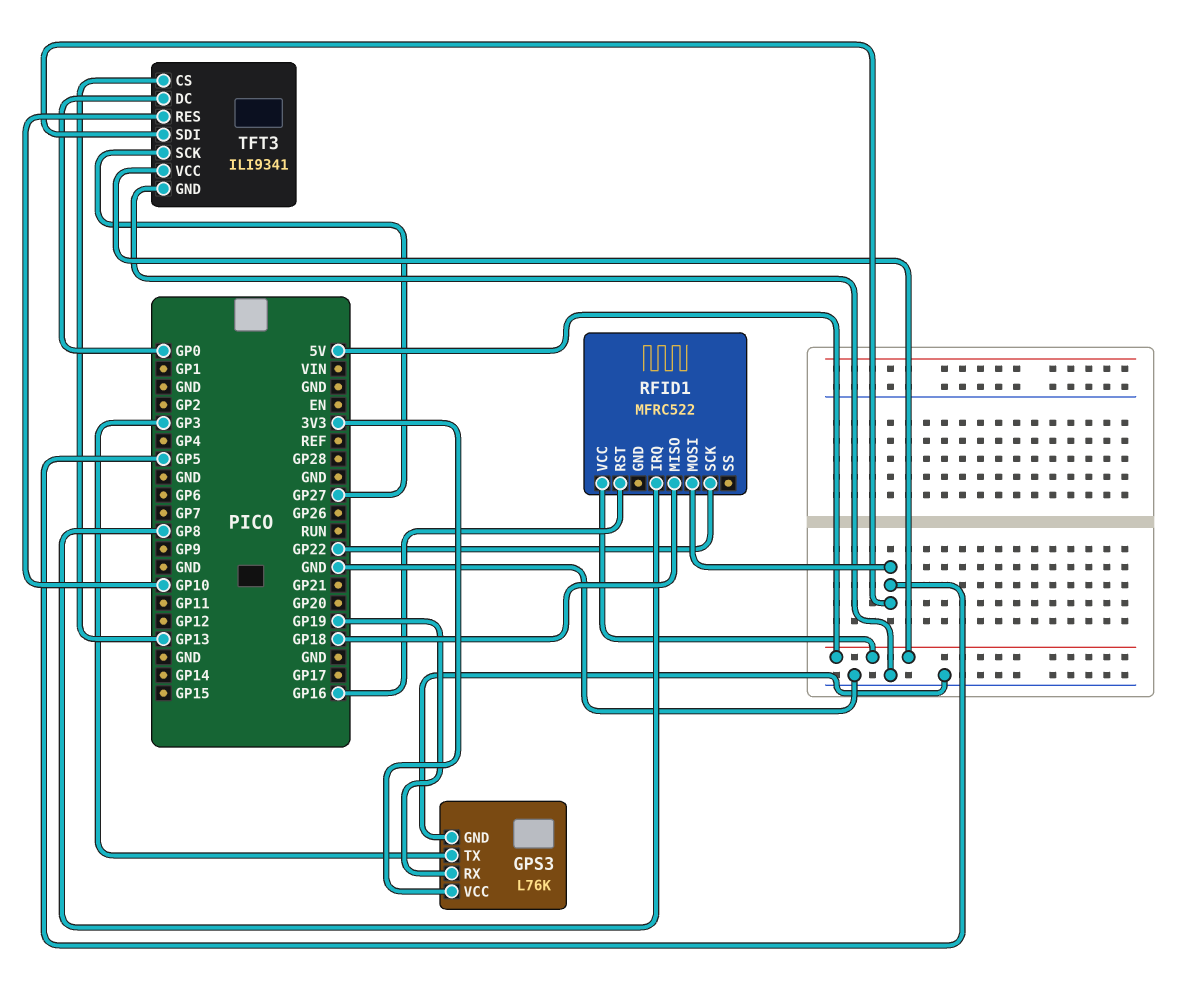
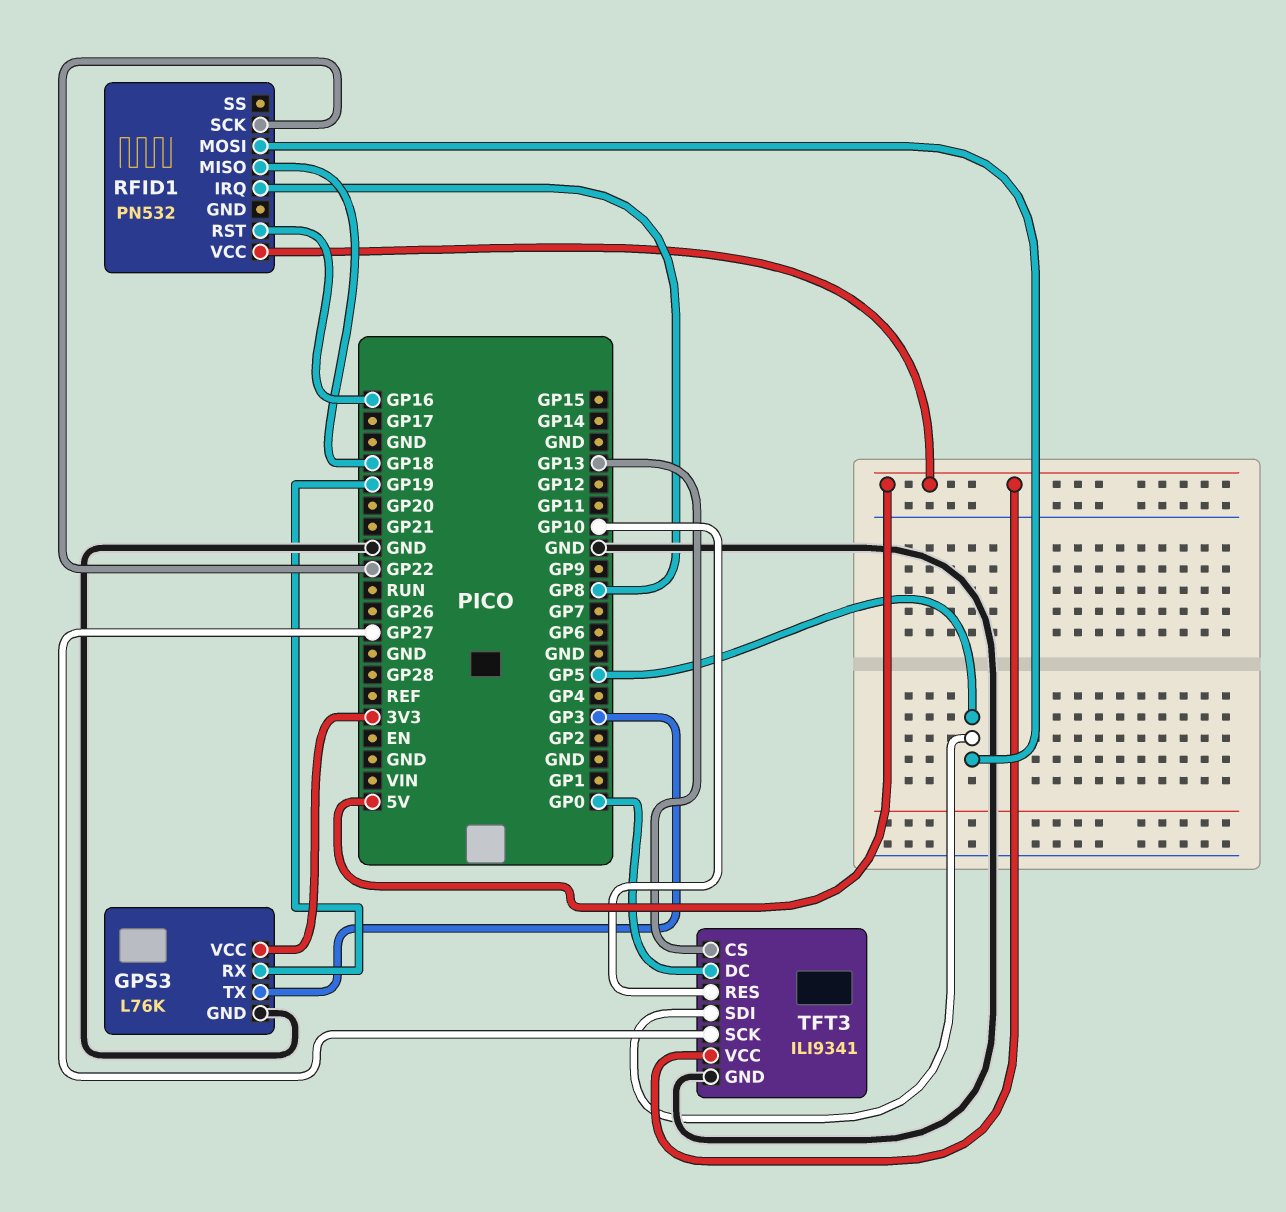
RFID1: MFRC522 -> PN532

